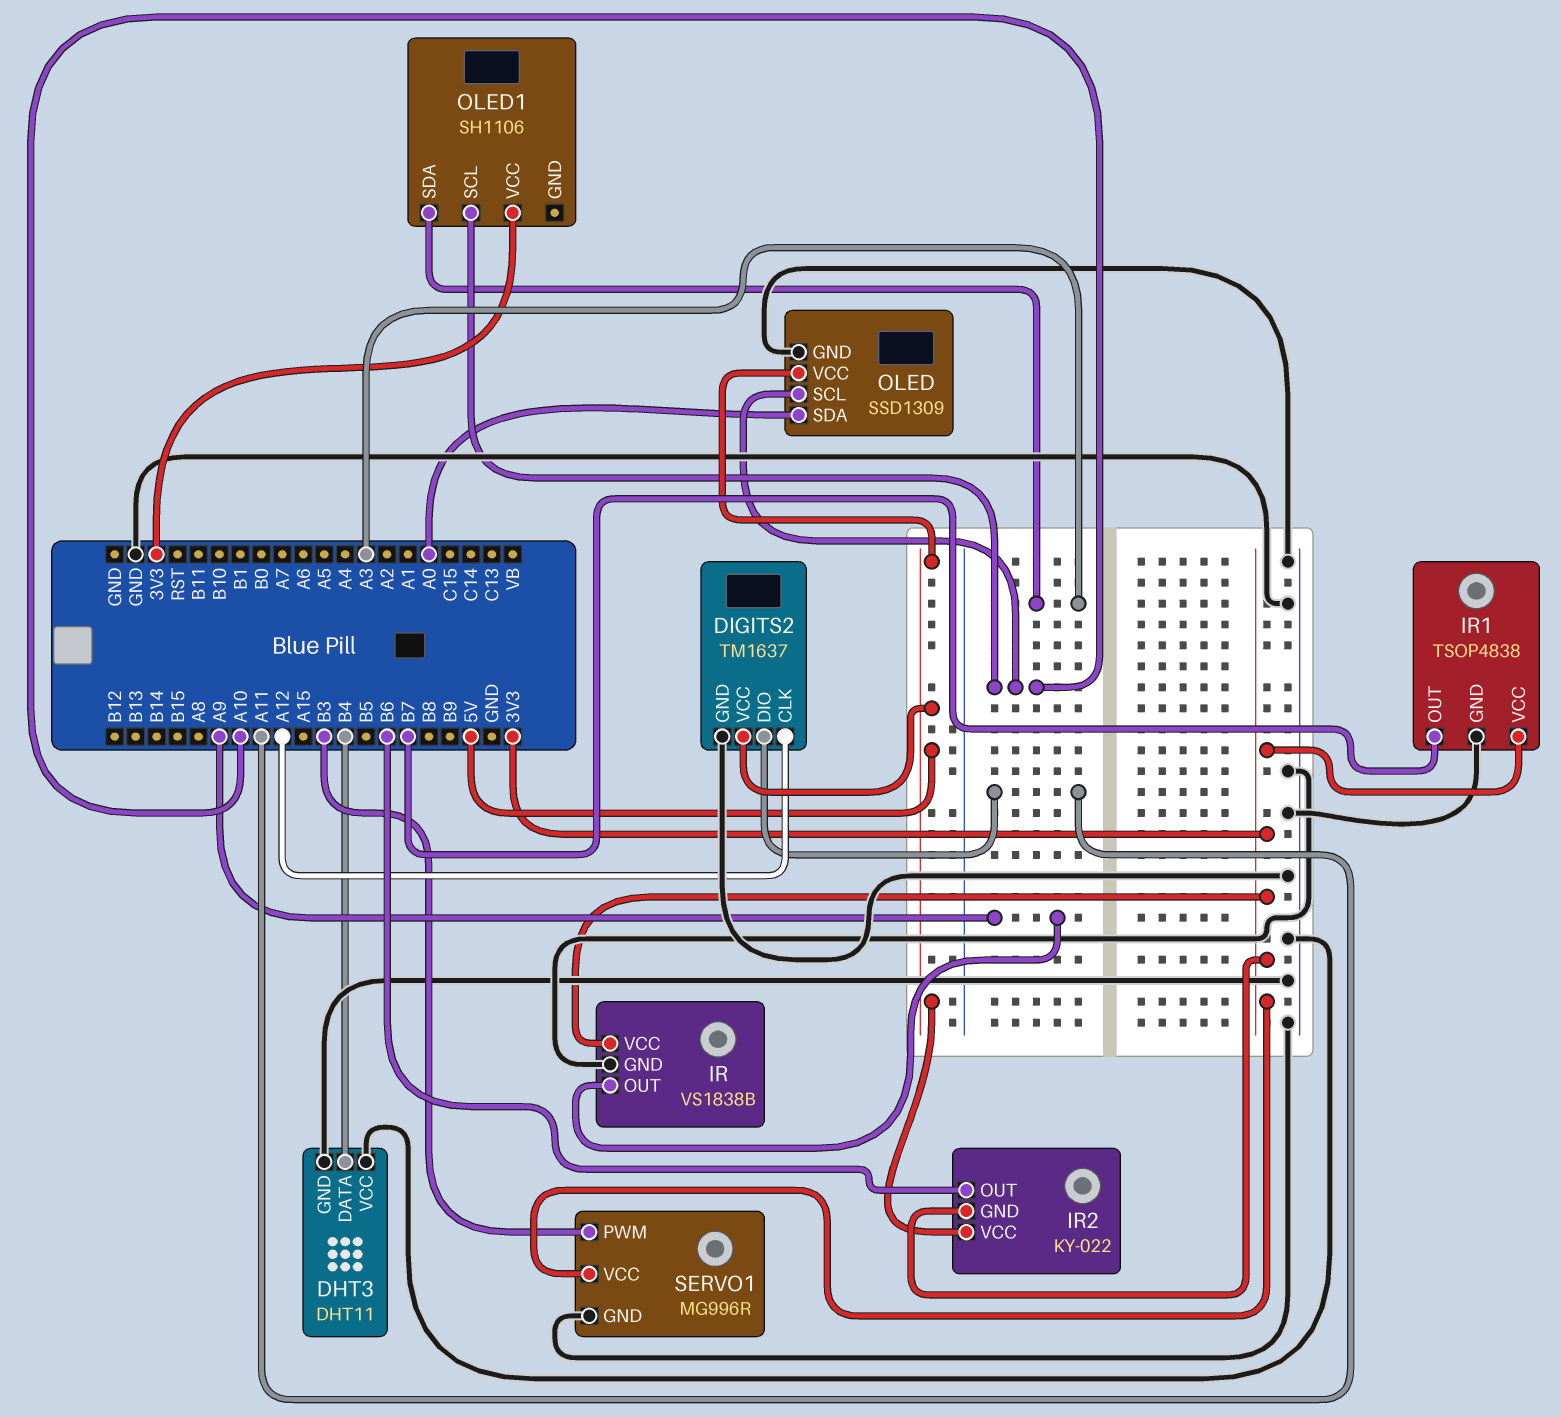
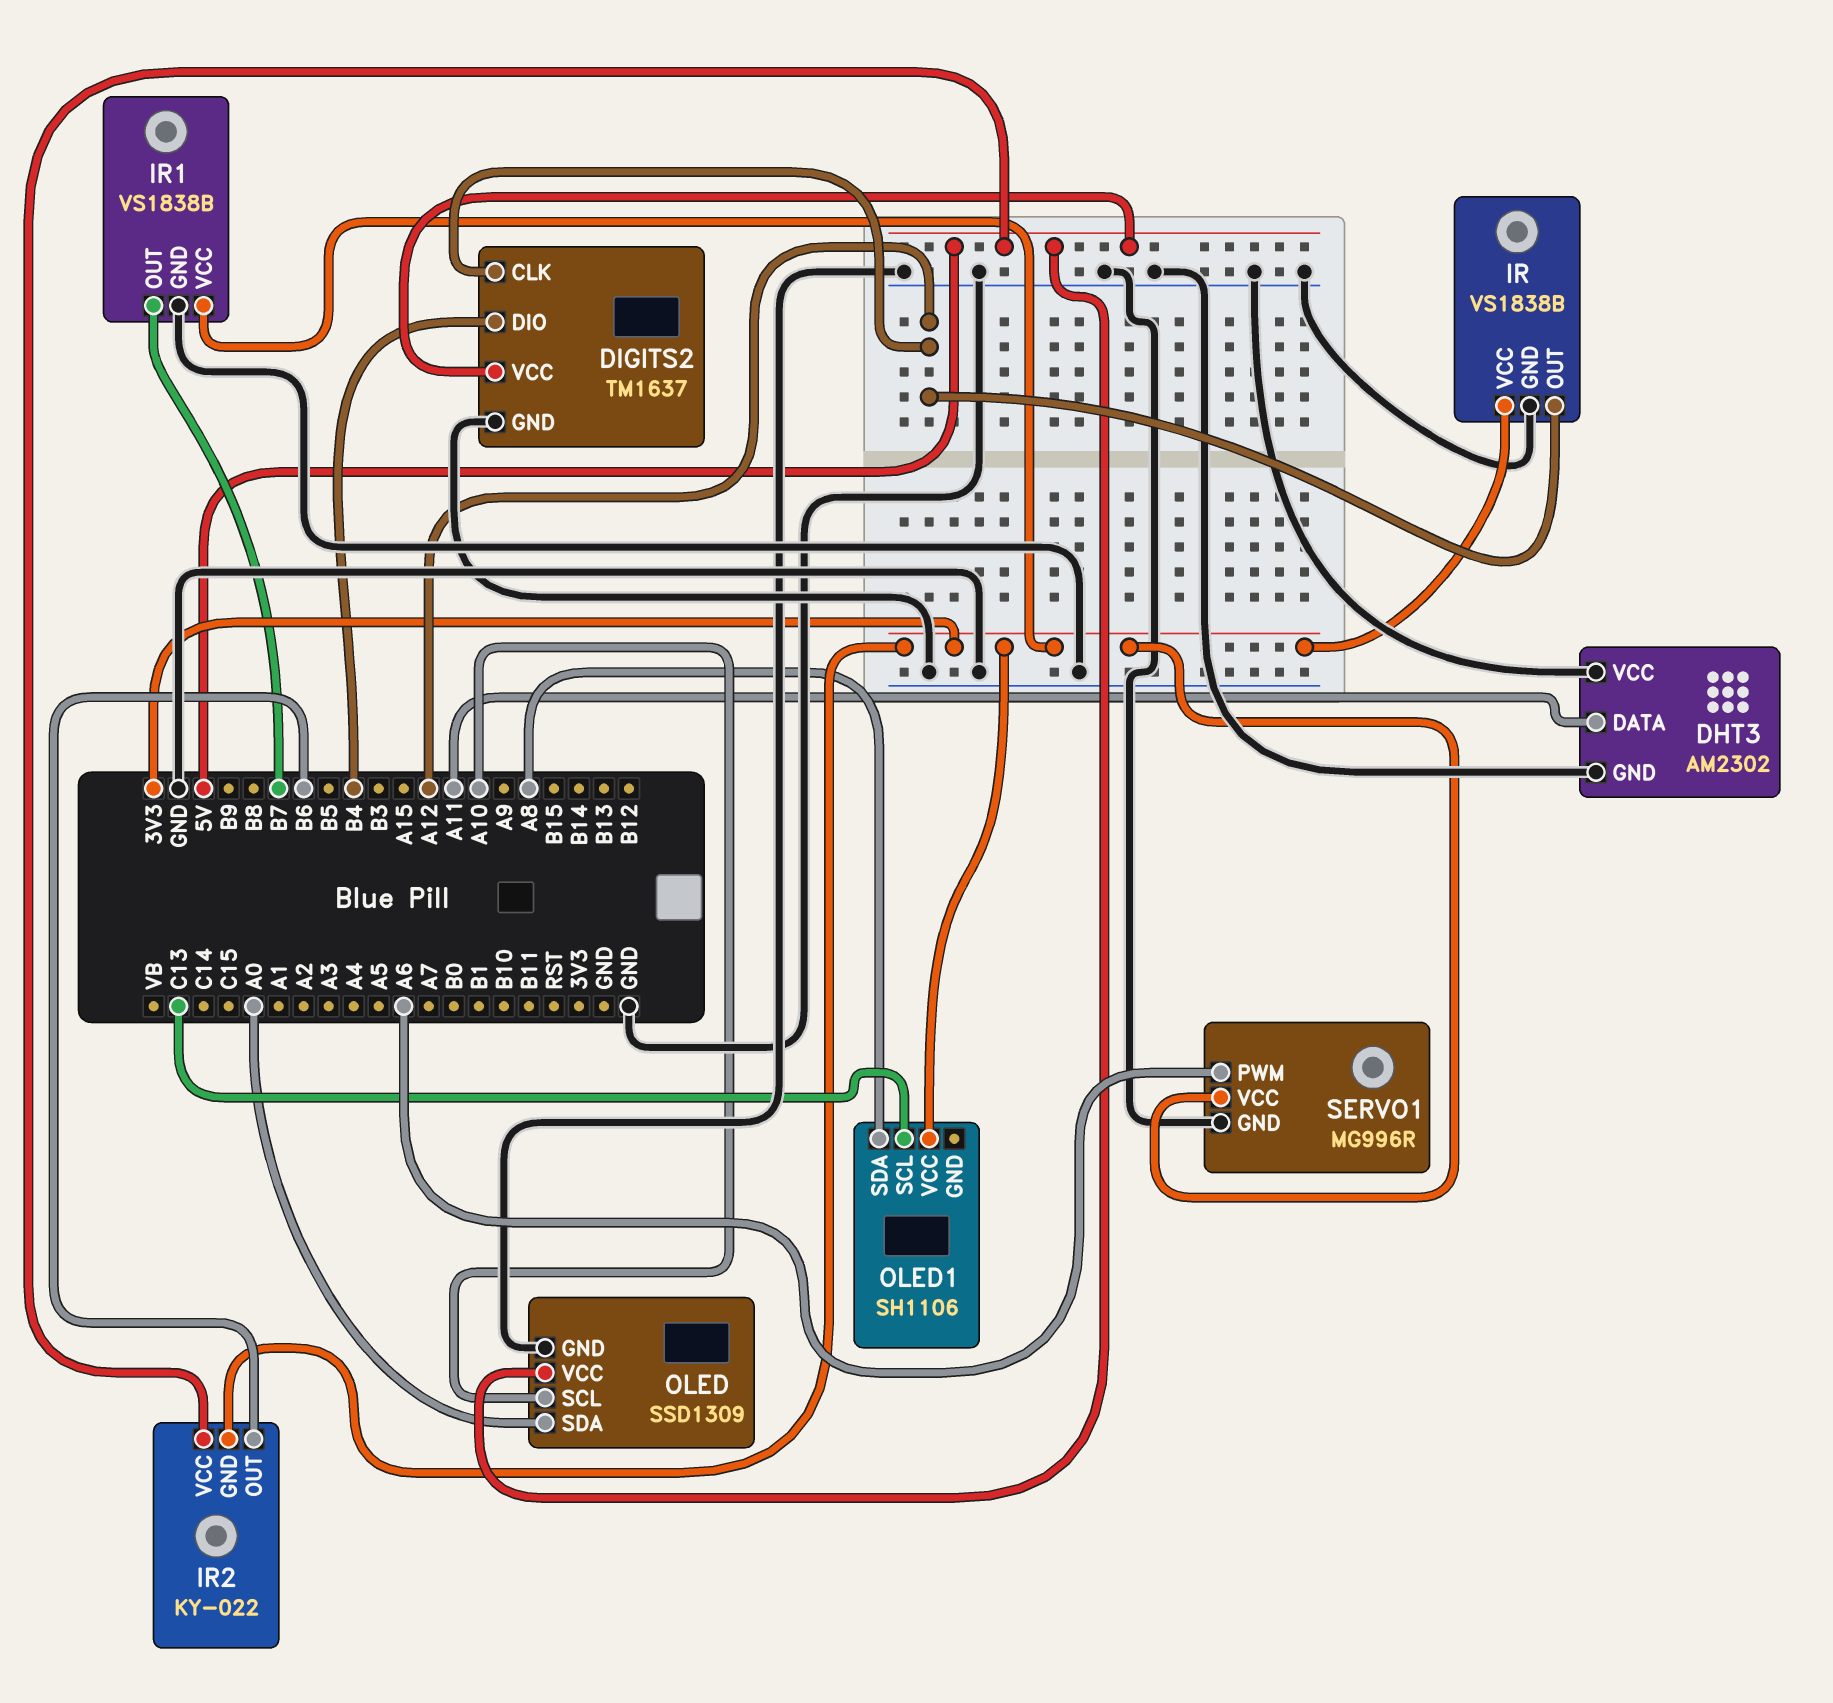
DHT3: DHT11 -> AM2302
DHT3 pin DATA: B4 -> A11
DIGITS2 pin DIO: A11 -> B4
IR pin OUT: A9 -> A12
IR1: TSOP4838 -> VS1838B
OLED1 pin SCL: A10 -> C13
OLED1 pin SDA: A3 -> A8
SERVO1 pin PWM: B3 -> A6

